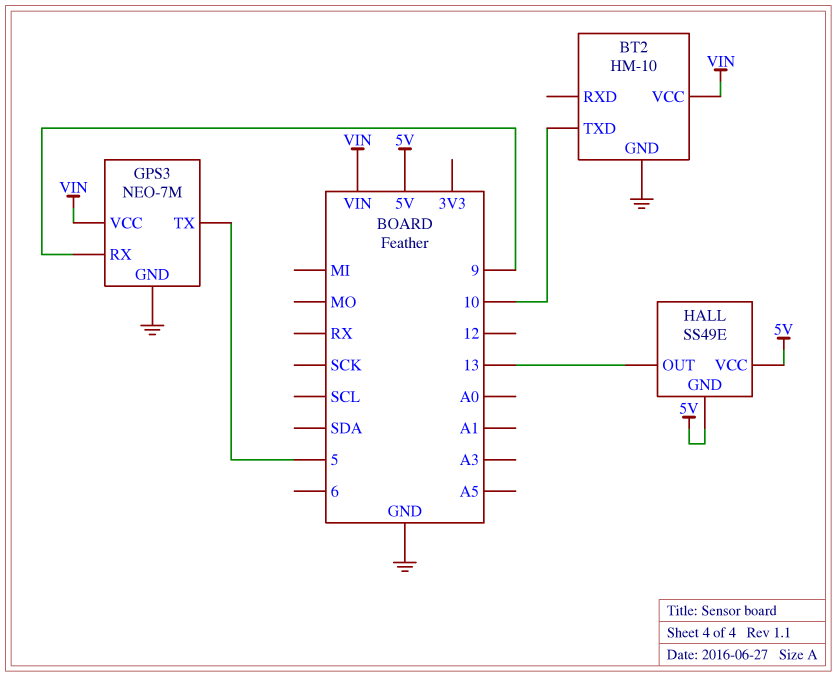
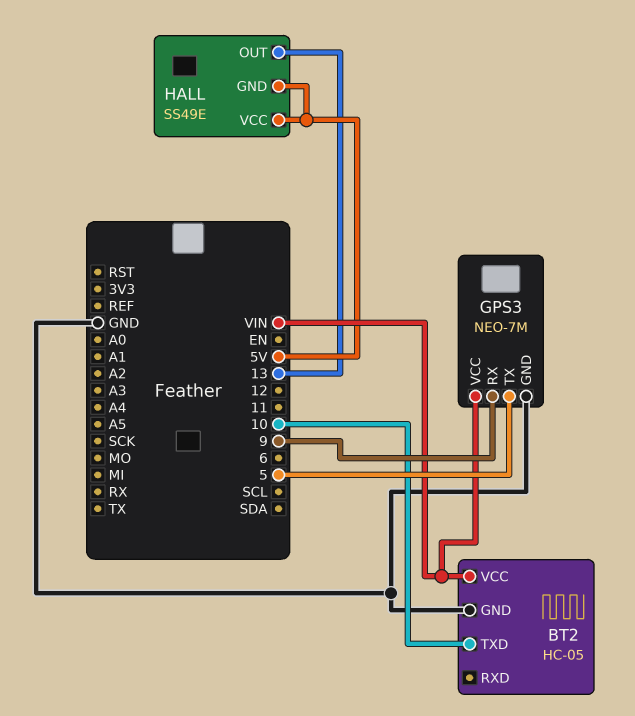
BT2: HM-10 -> HC-05

